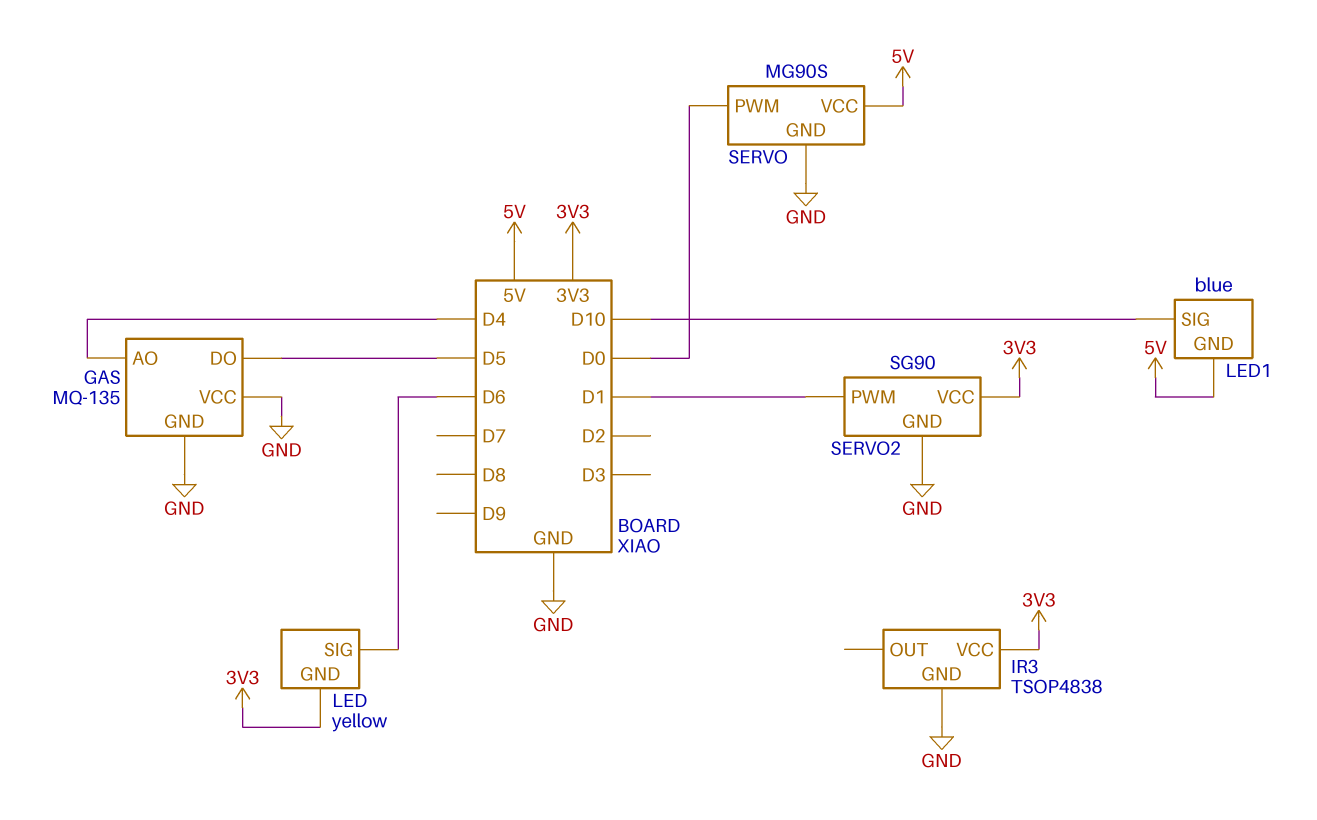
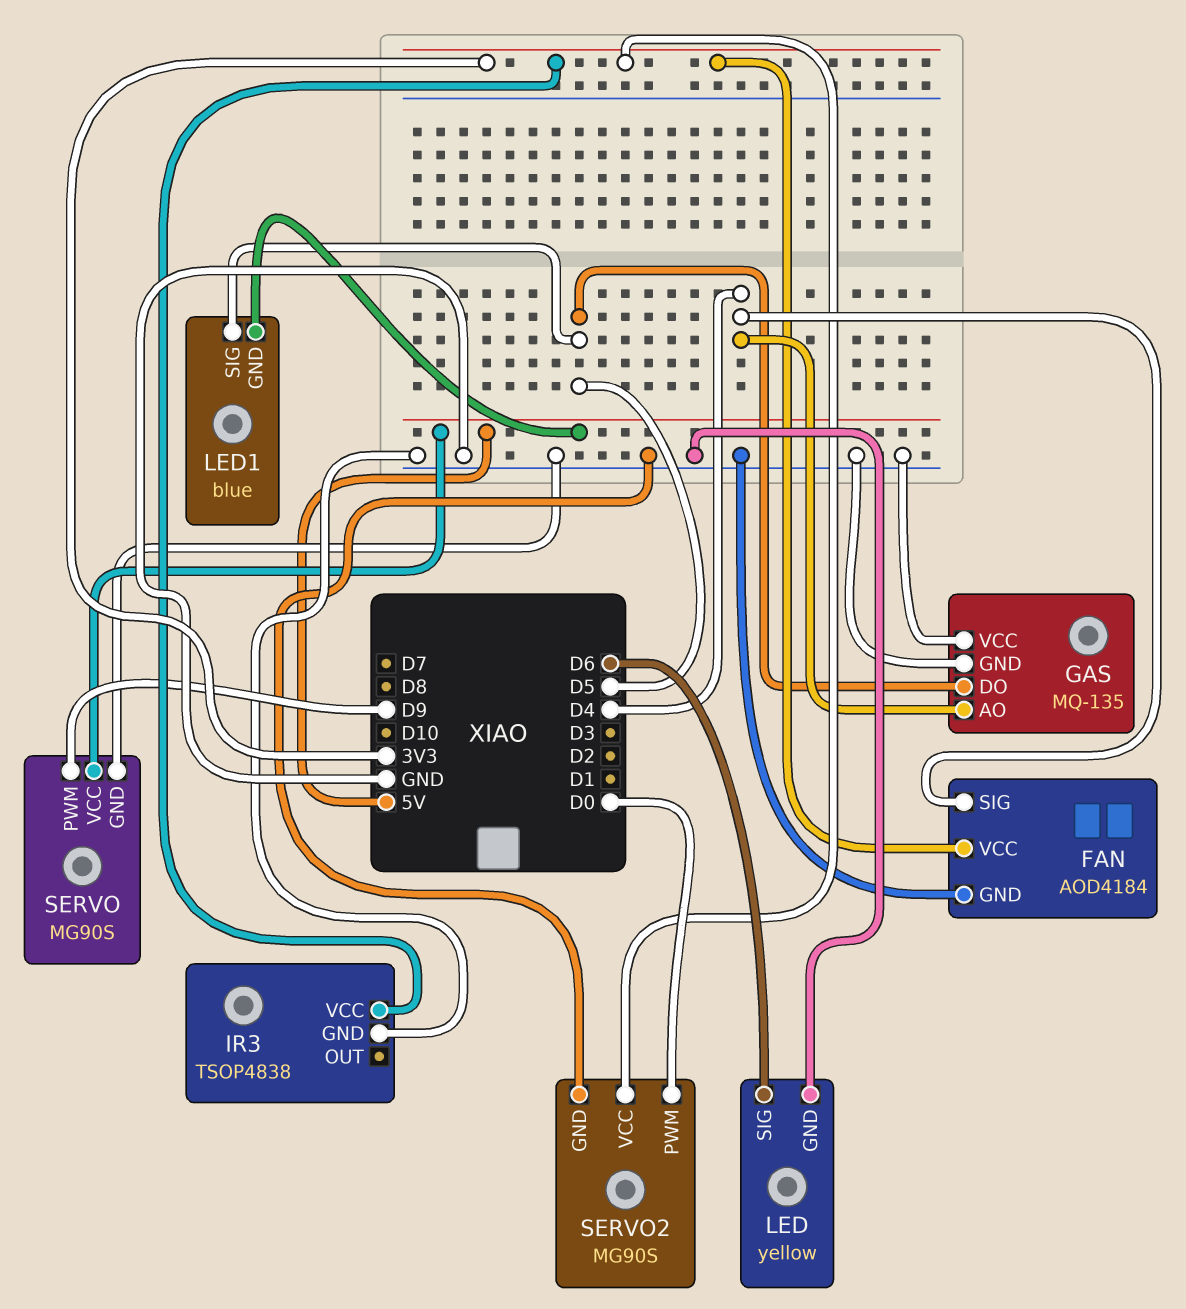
FAN: none -> AOD4184
FAN pin GND: none -> GND
FAN pin SIG: none -> D4
FAN pin VCC: none -> 3V3
LED pin GND: 3V3 -> GND
LED1 pin SIG: D10 -> D5
SERVO pin PWM: D0 -> D9
SERVO2: SG90 -> MG90S
SERVO2 pin PWM: D1 -> D0

